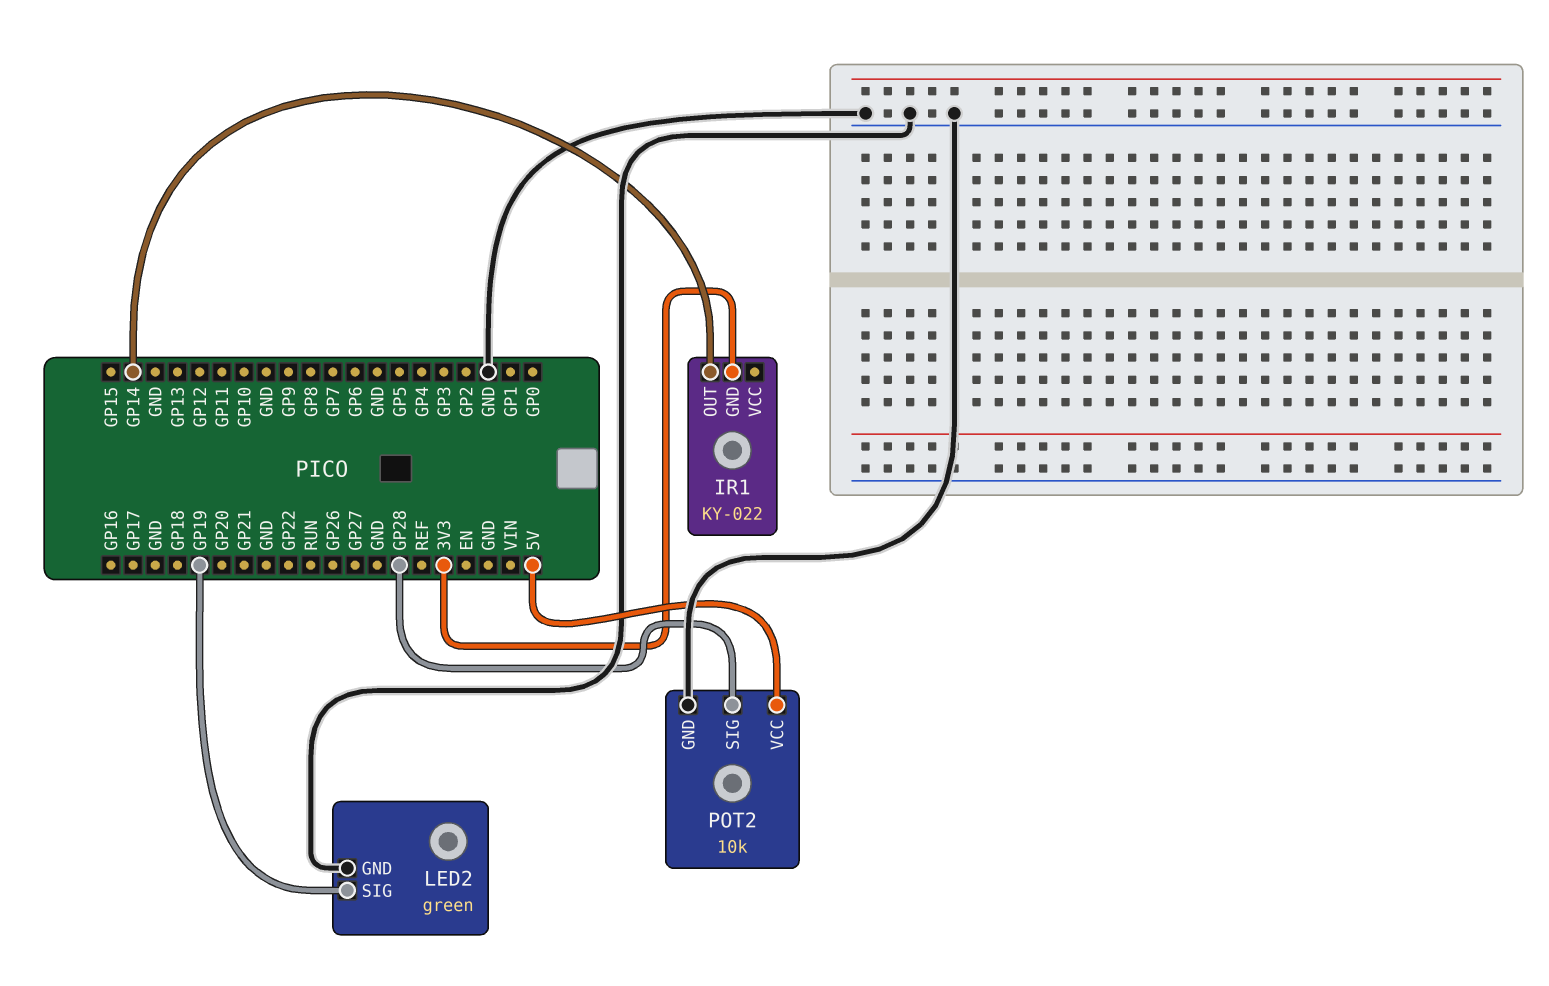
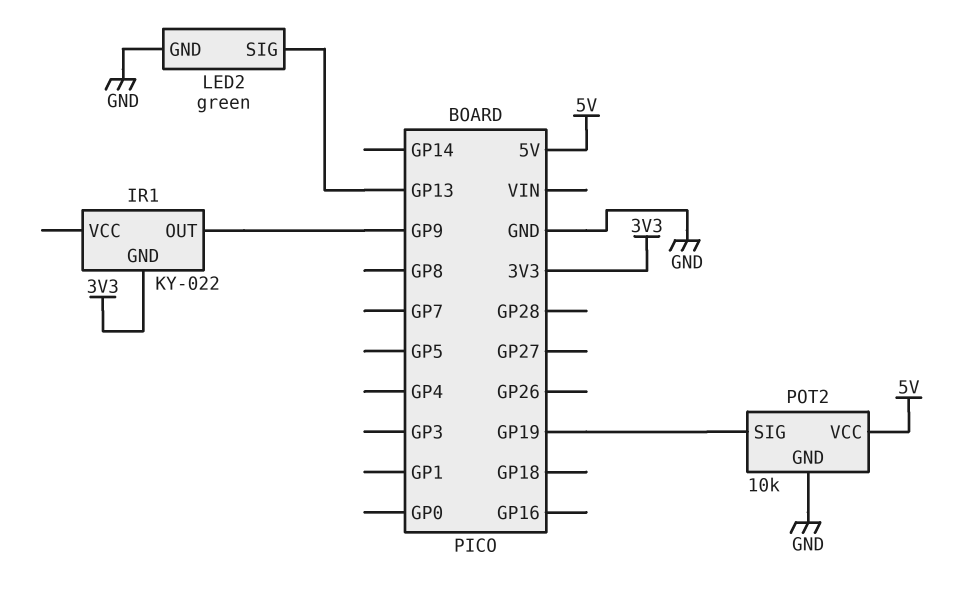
IR1 pin OUT: GP14 -> GP9
LED2 pin SIG: GP19 -> GP13
POT2 pin SIG: GP28 -> GP19

